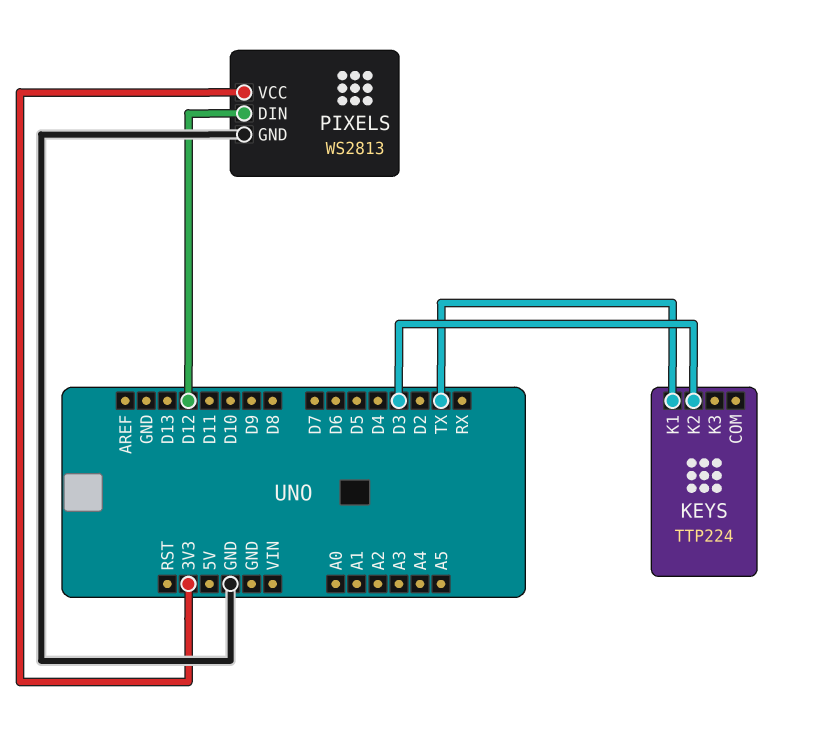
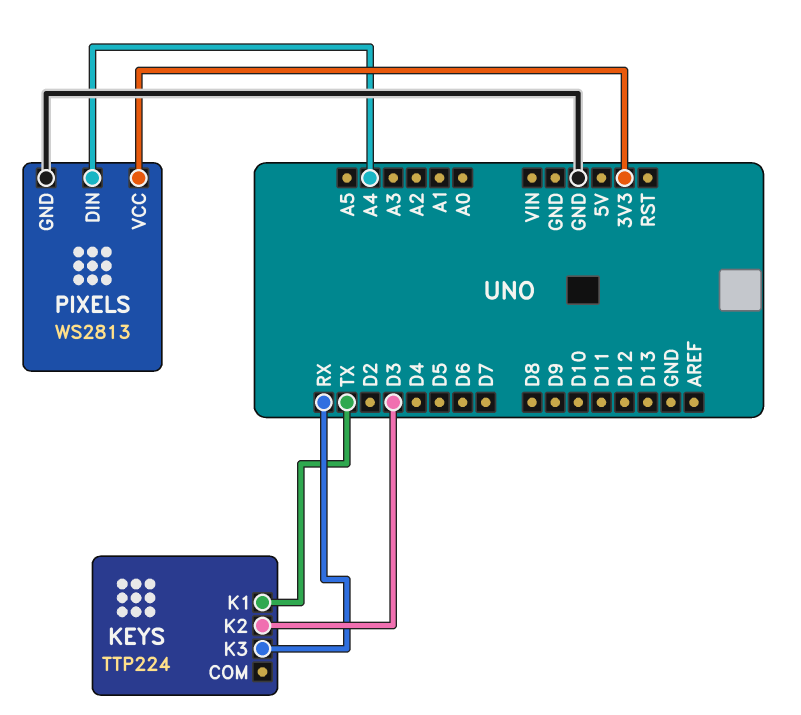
KEYS pin K3: none -> RX
PIXELS pin DIN: D12 -> A4

